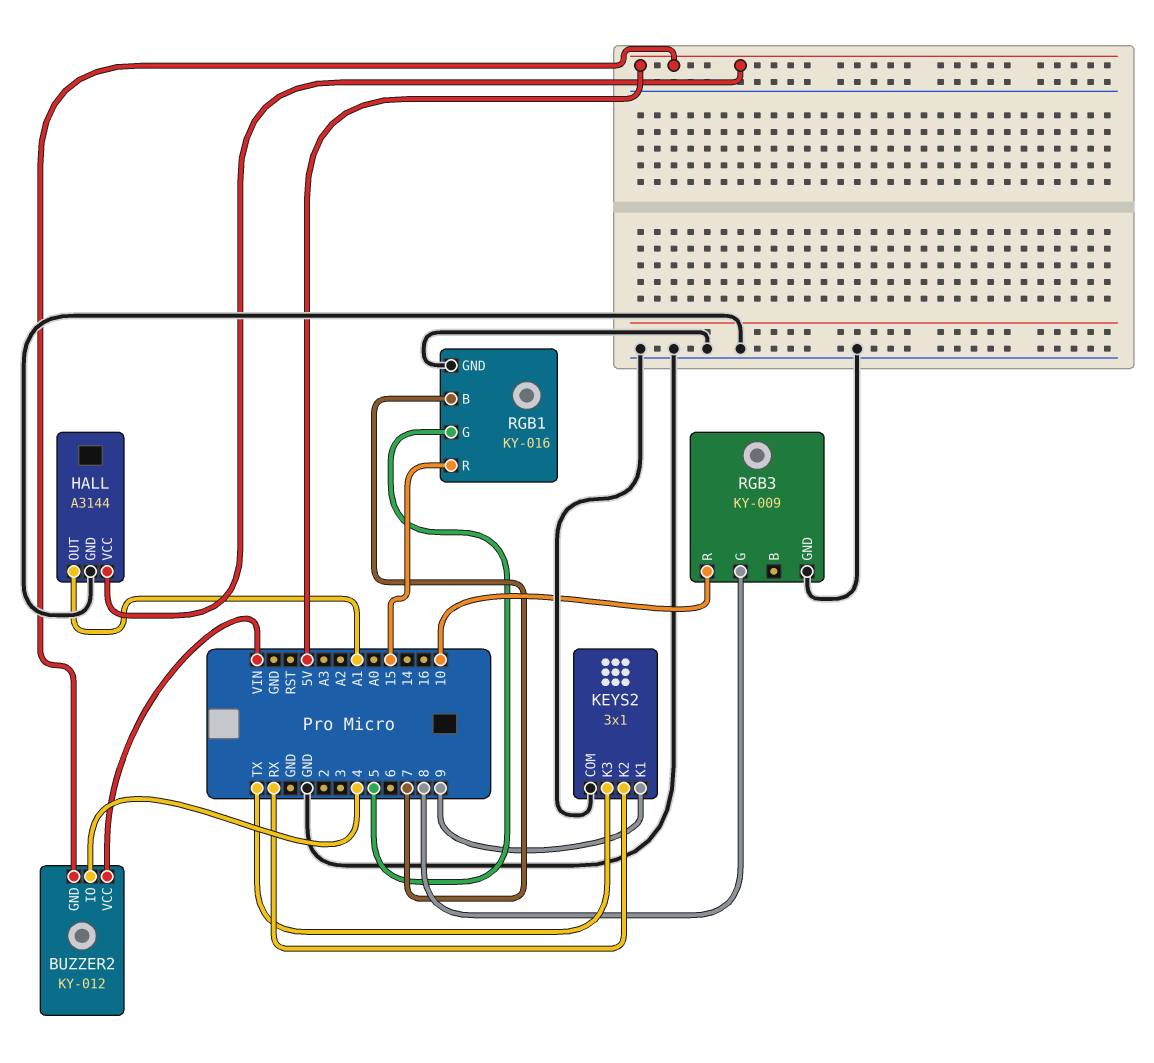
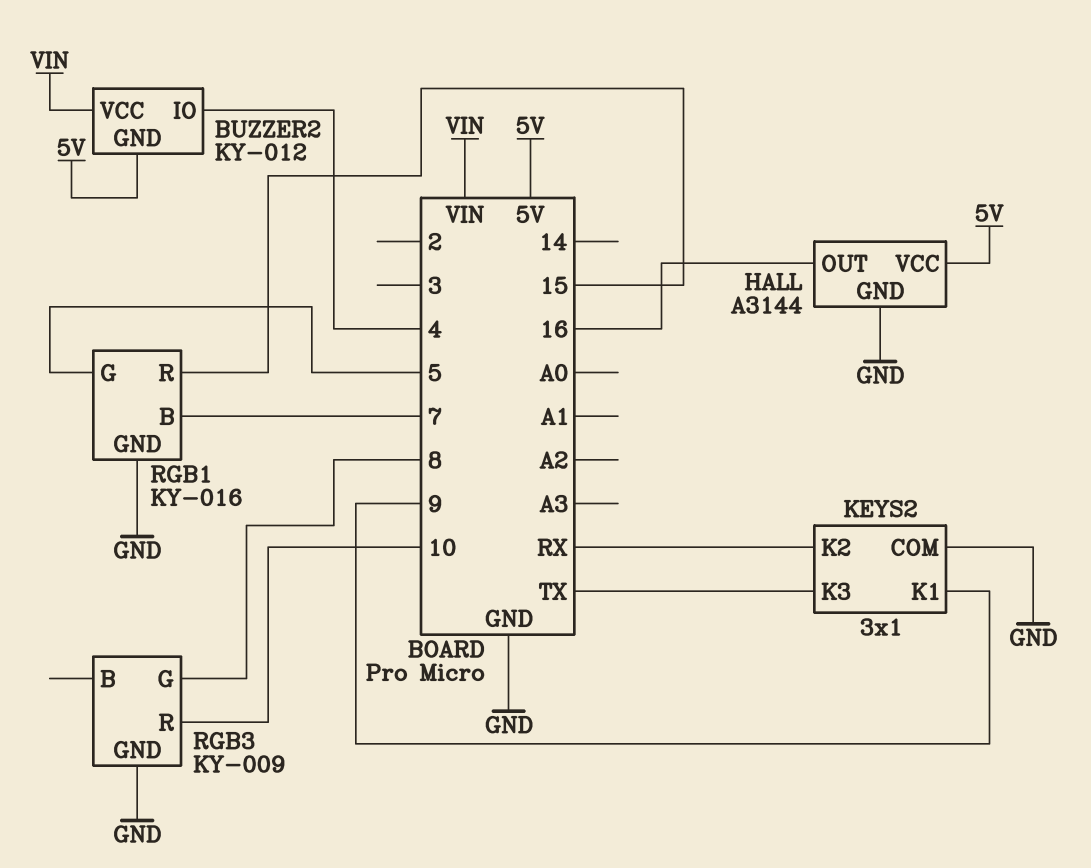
HALL pin OUT: A1 -> 16

